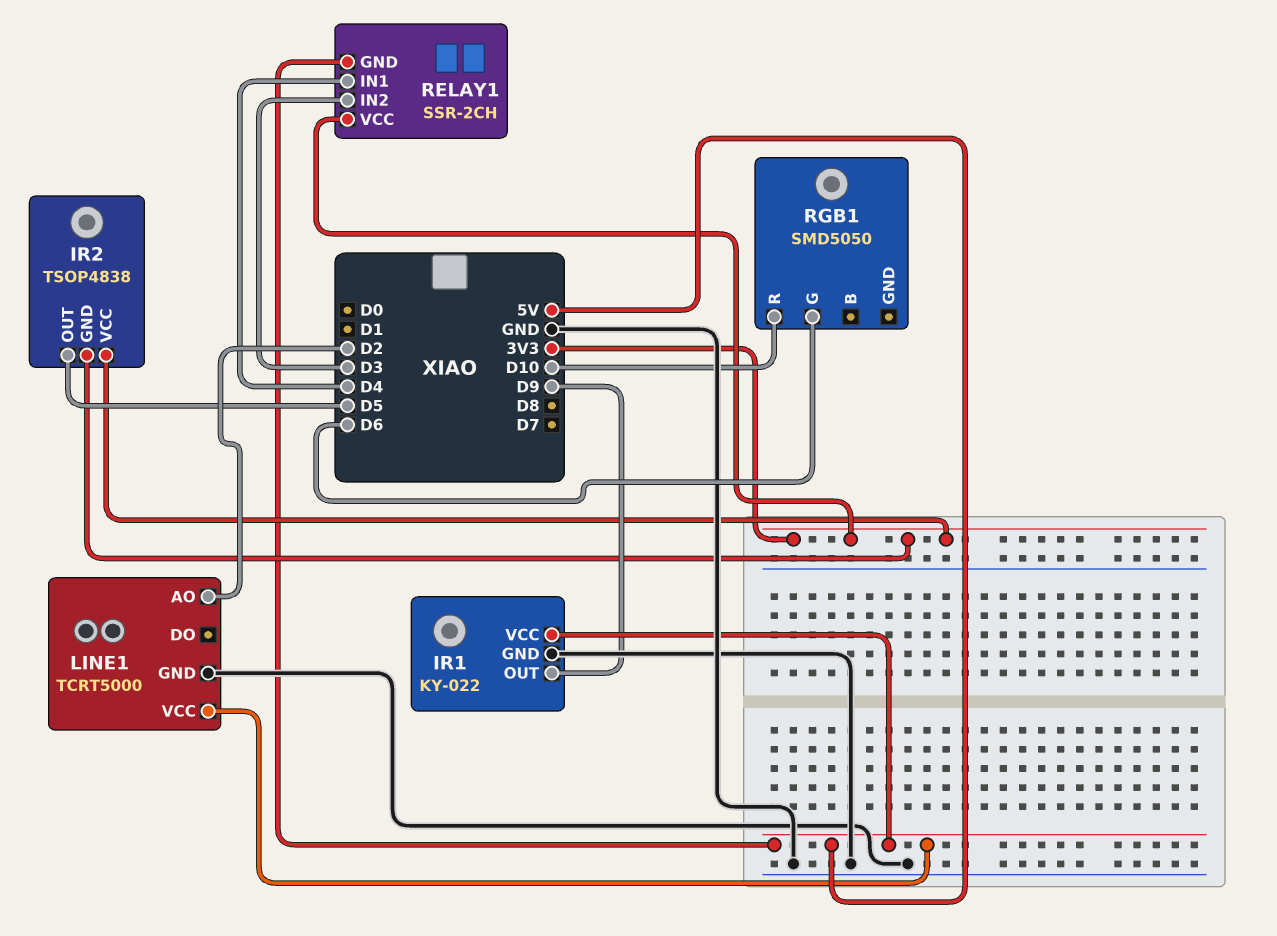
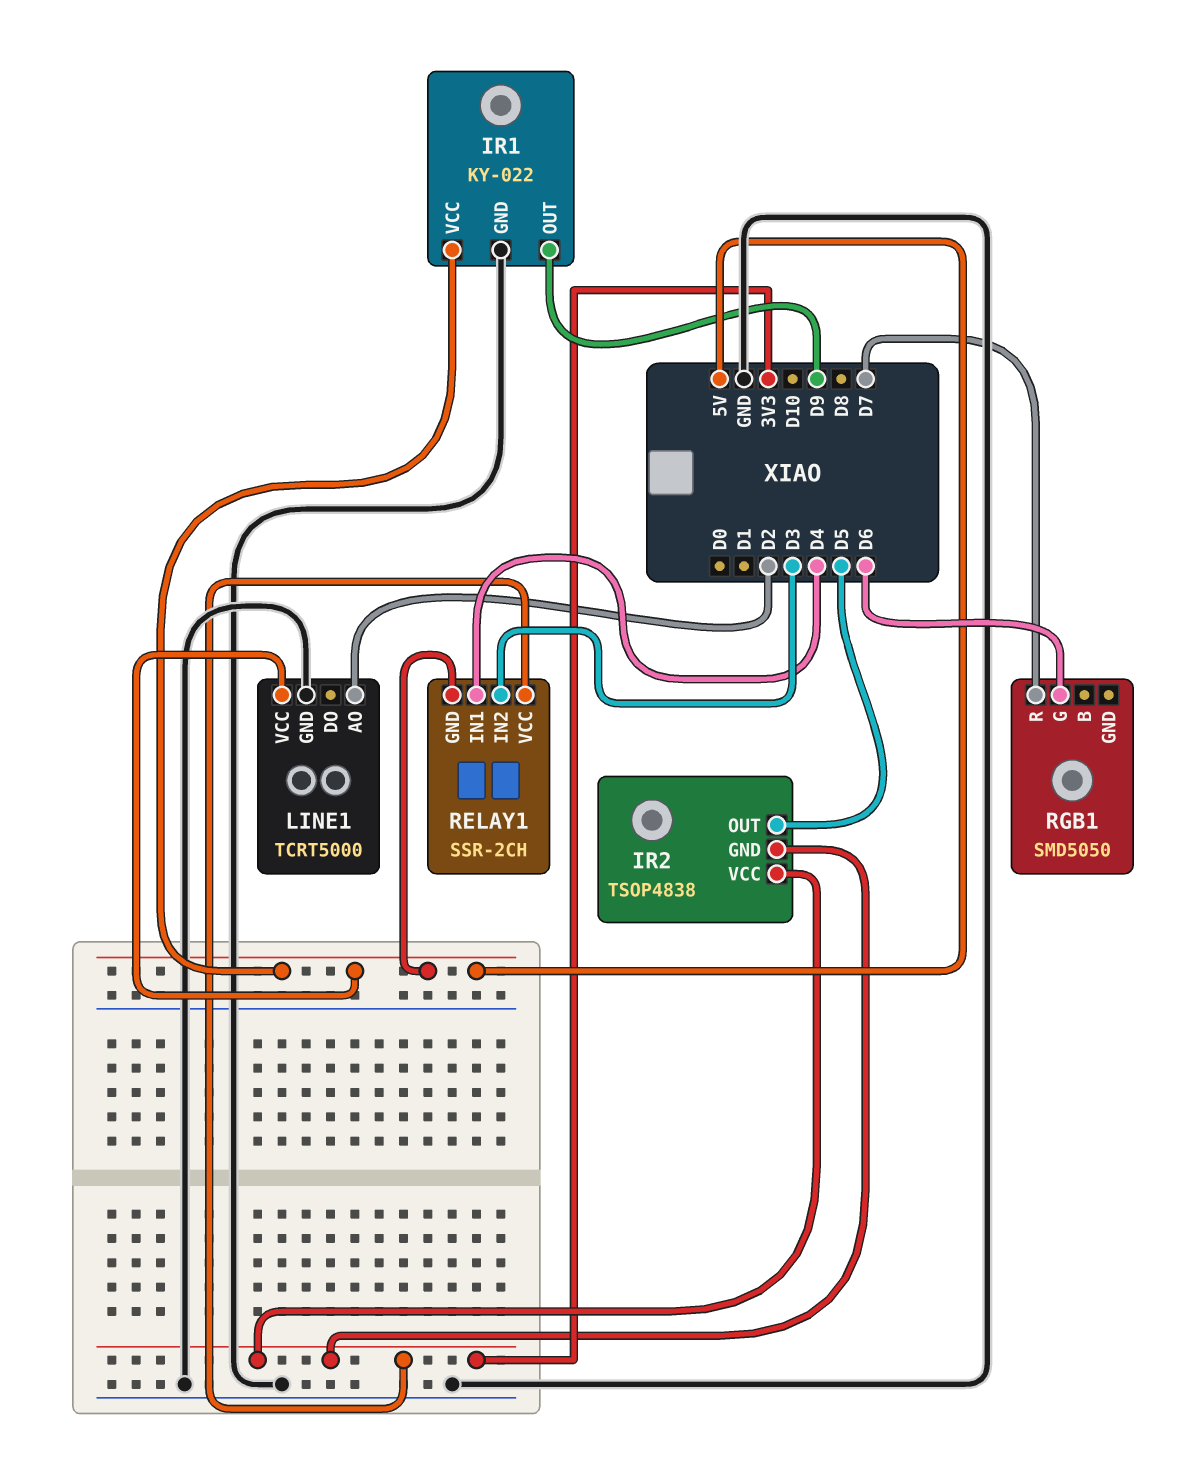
RGB1 pin R: D10 -> D7

